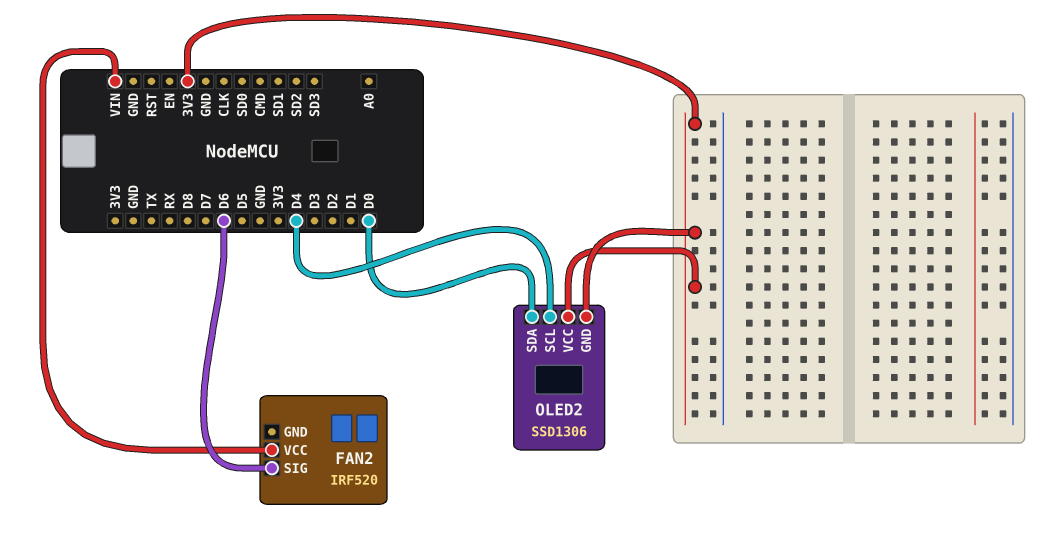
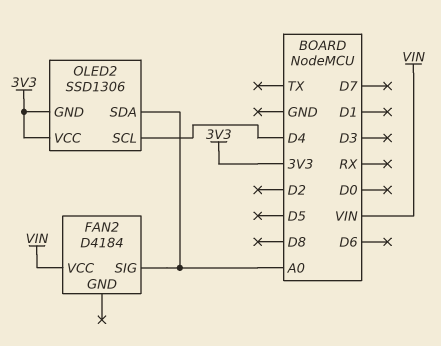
FAN2: IRF520 -> D4184
FAN2 pin SIG: D6 -> A0
OLED2 pin SDA: D0 -> A0

